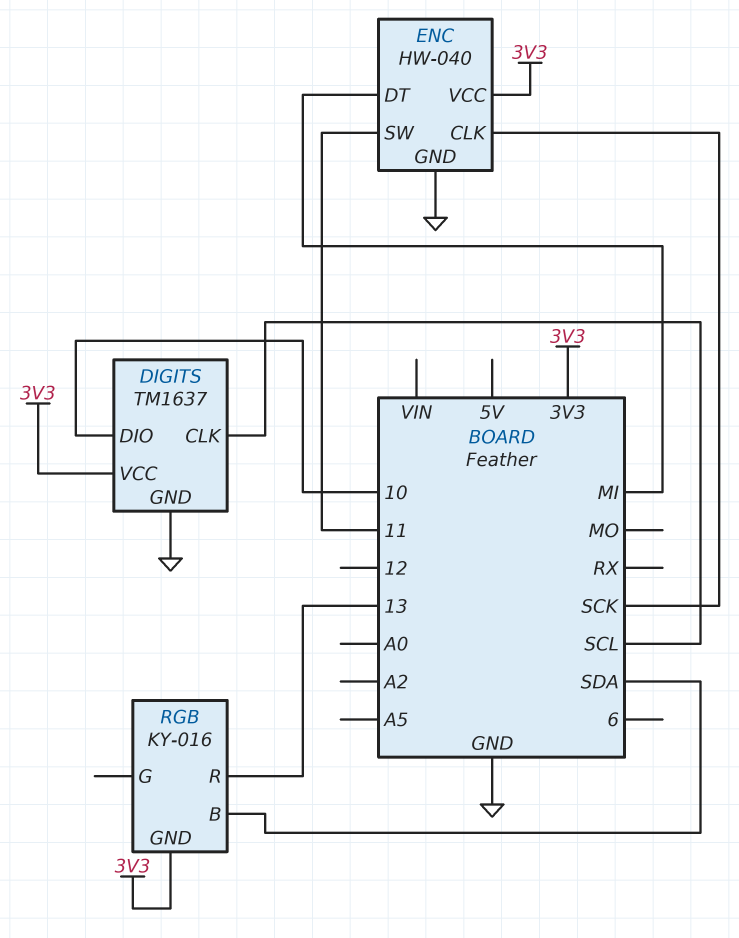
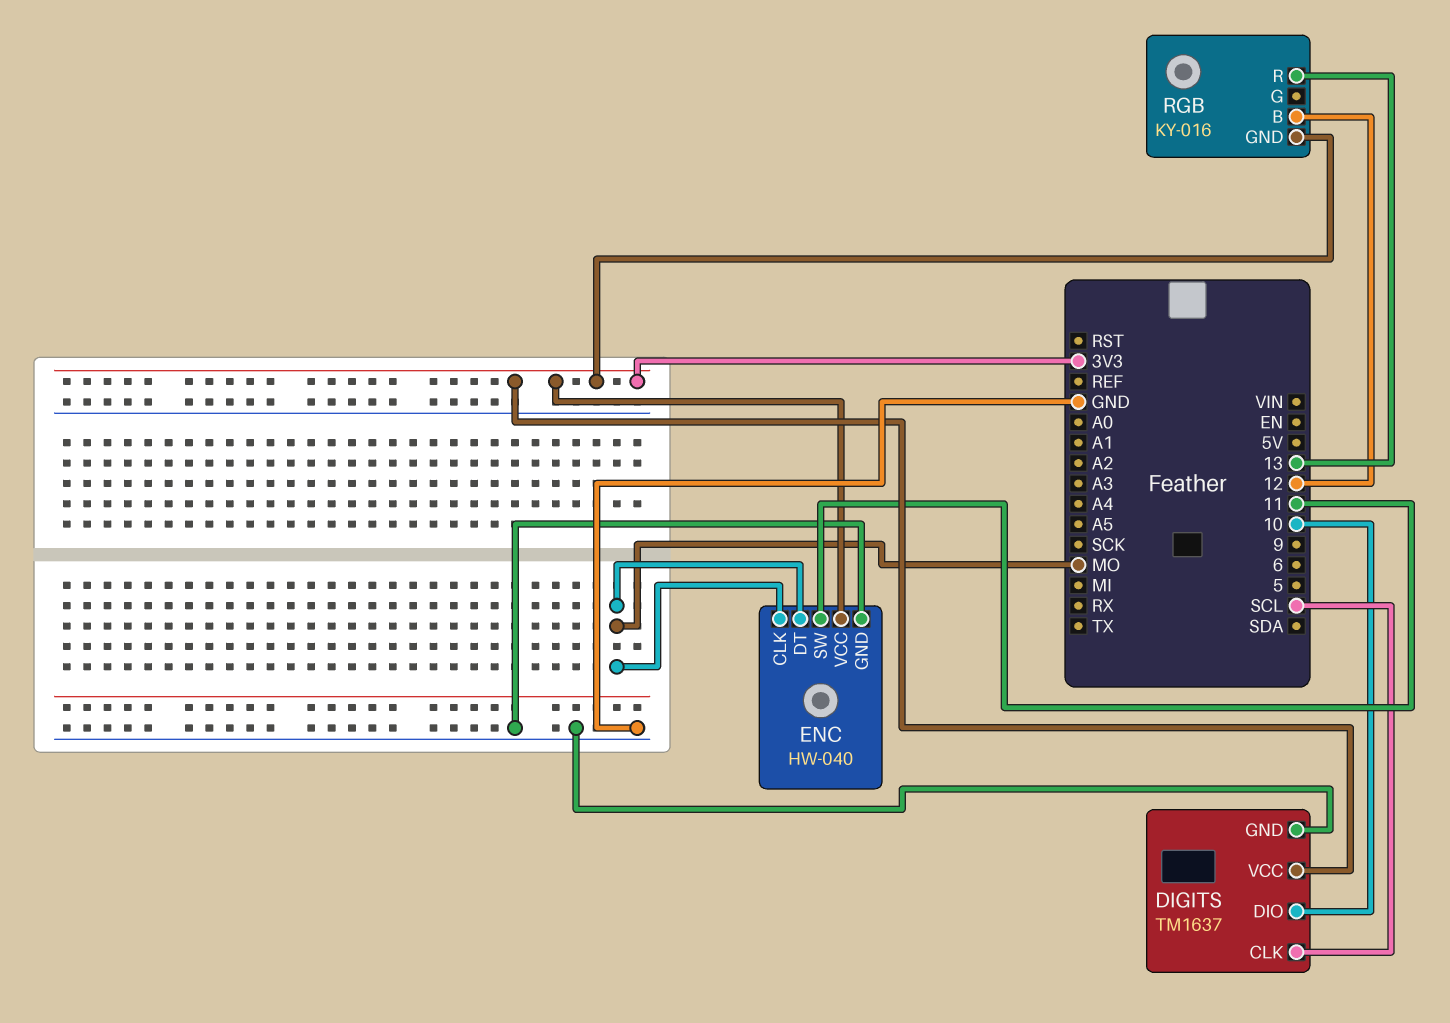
ENC pin CLK: SCK -> MO
ENC pin DT: MI -> MO
RGB pin B: SDA -> 12

